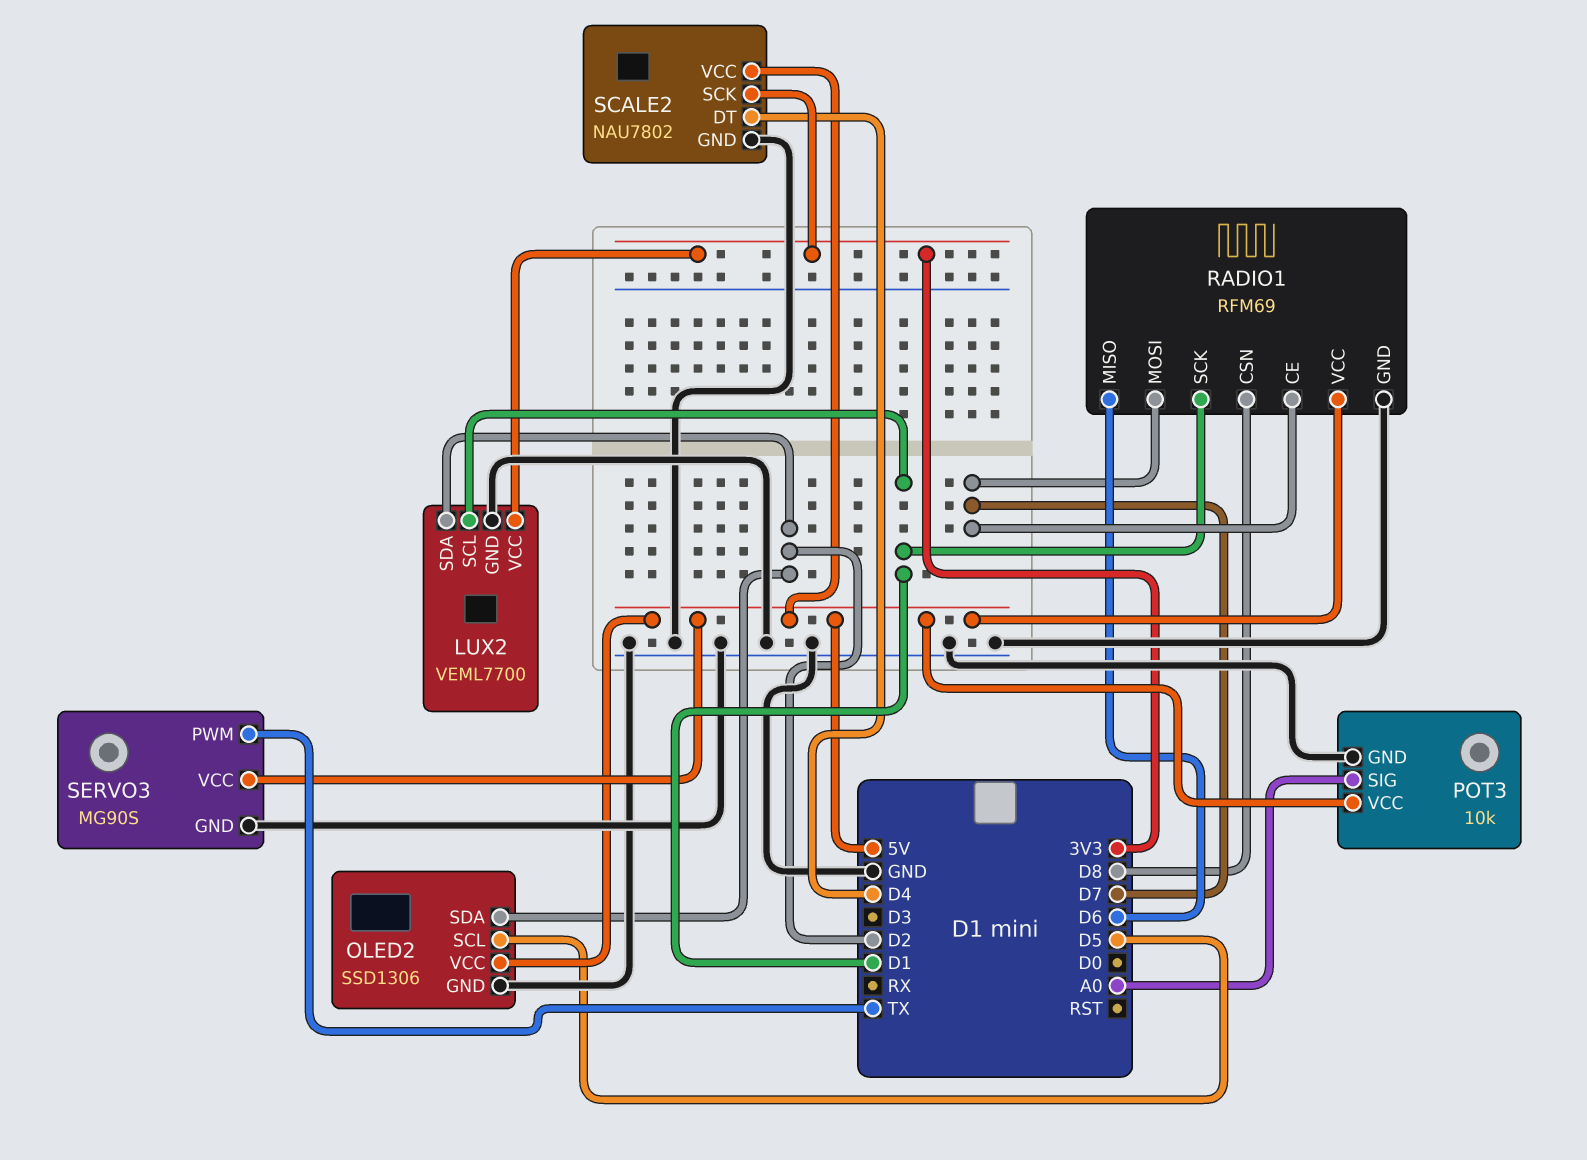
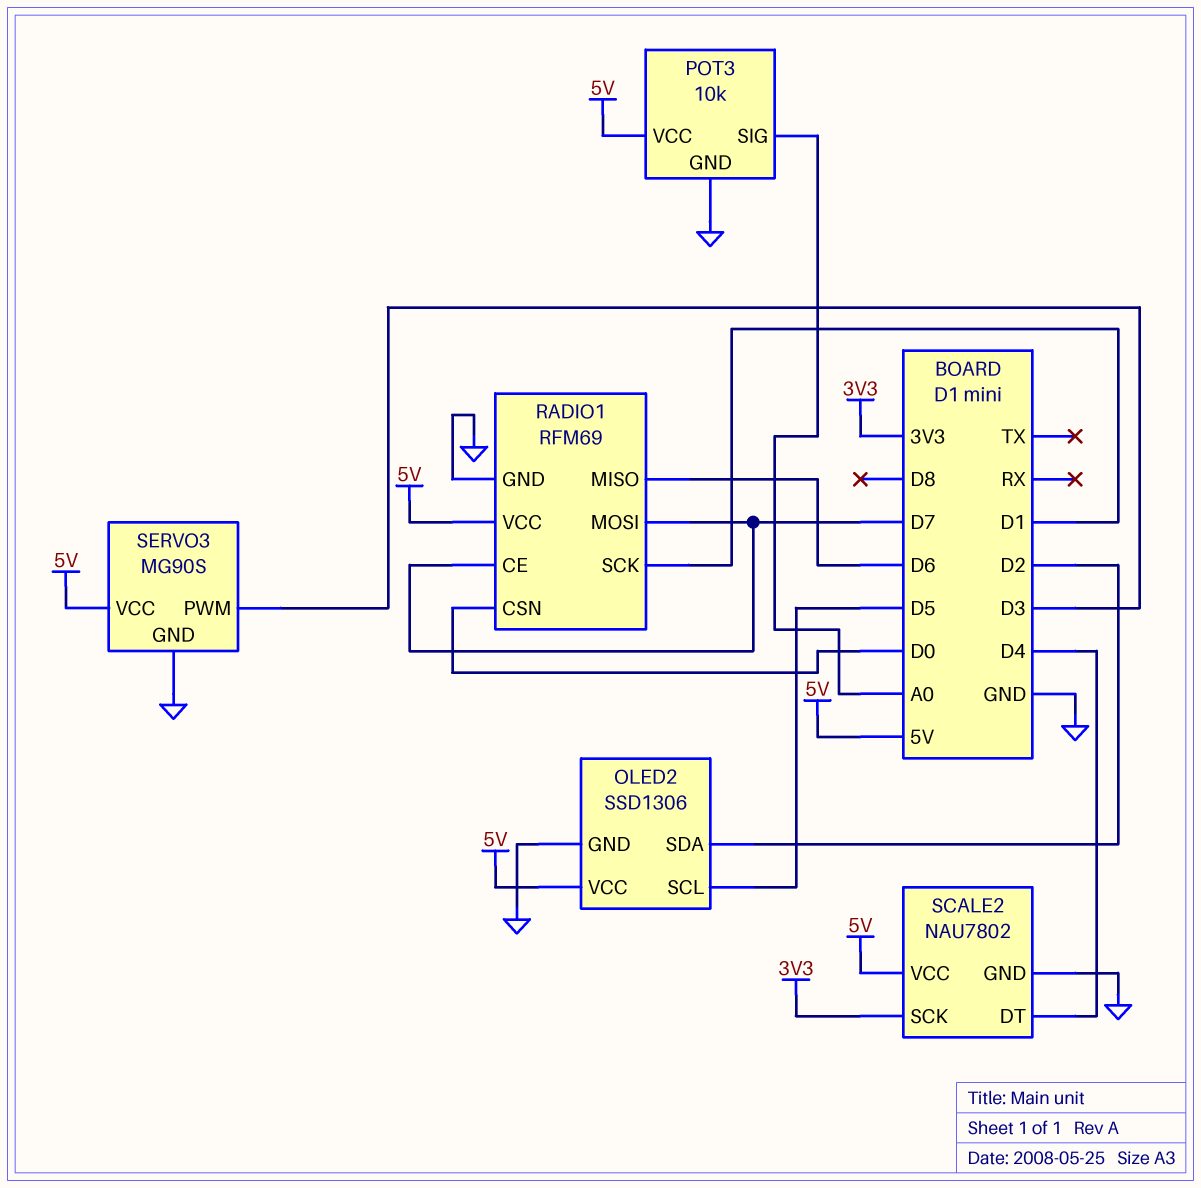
LUX2: VEML7700 -> none
LUX2 pin GND: GND -> none
LUX2 pin SCL: D1 -> none
LUX2 pin SDA: D2 -> none
LUX2 pin VCC: 3V3 -> none
RADIO1 pin CSN: D8 -> D0
SERVO3 pin PWM: TX -> D3

